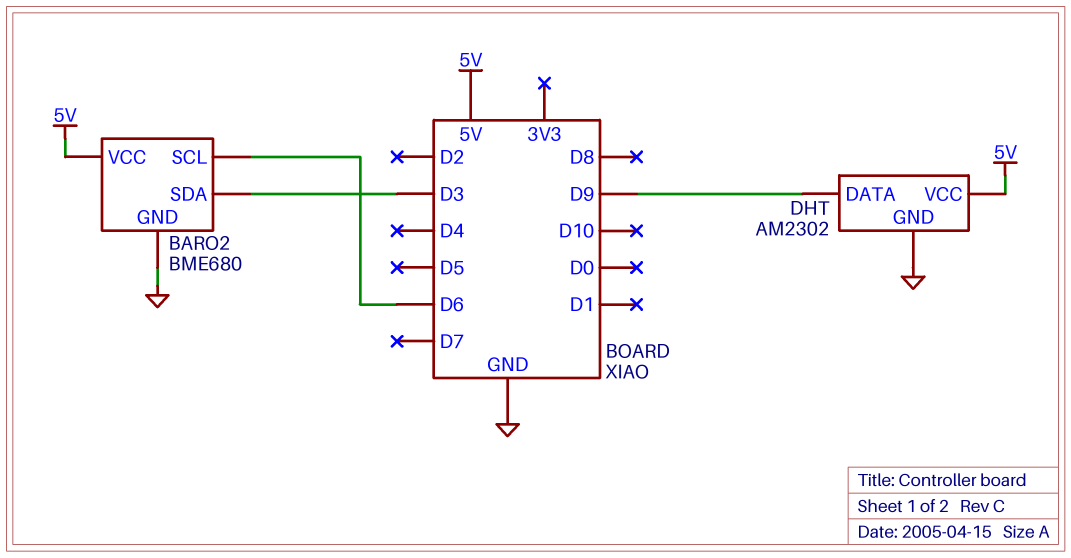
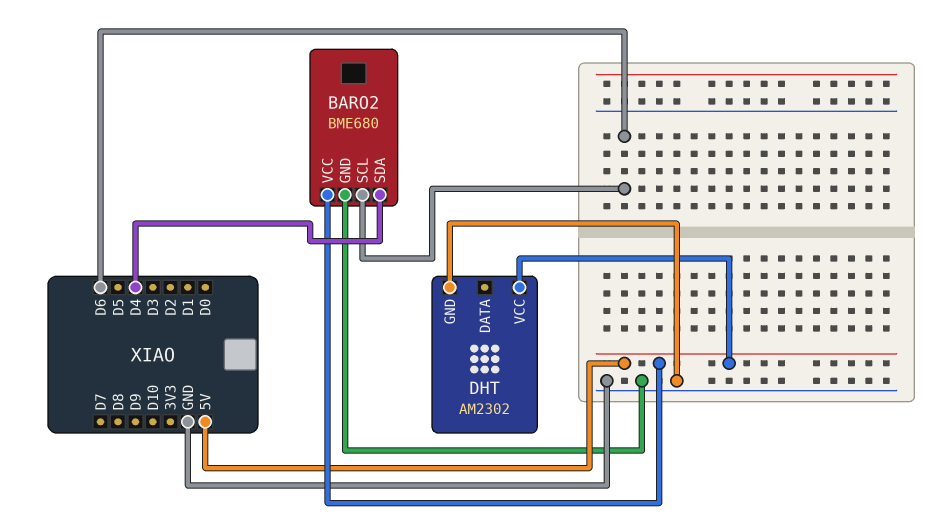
BARO2 pin SDA: D3 -> D4
DHT pin DATA: D9 -> none

